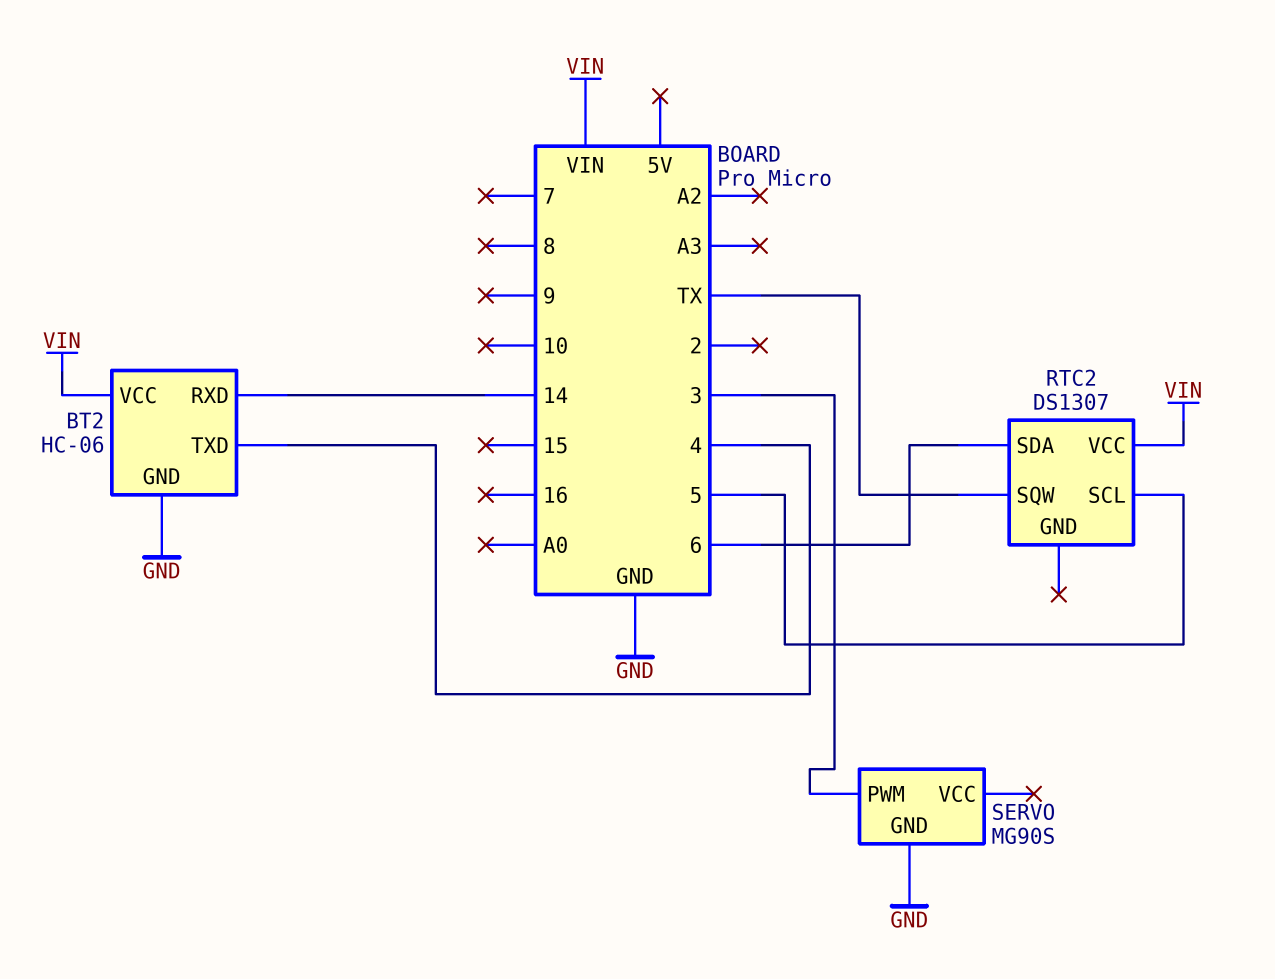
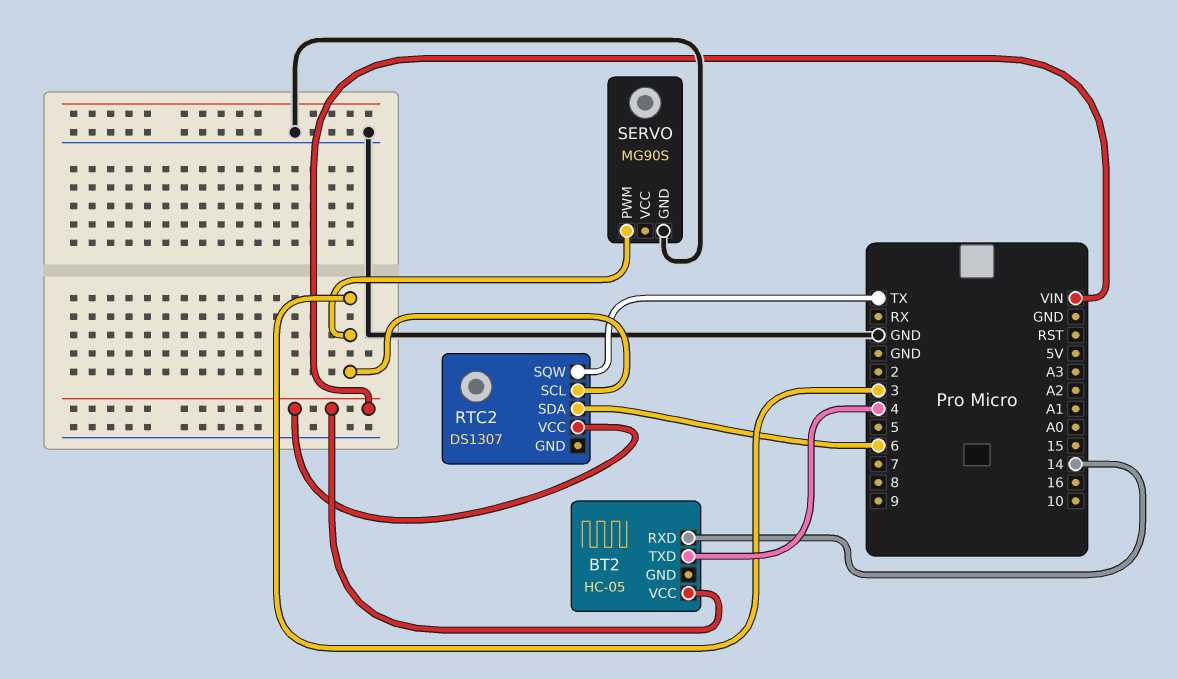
BT2: HC-06 -> HC-05
BT2 pin GND: GND -> none
RTC2 pin SCL: 5 -> 3

